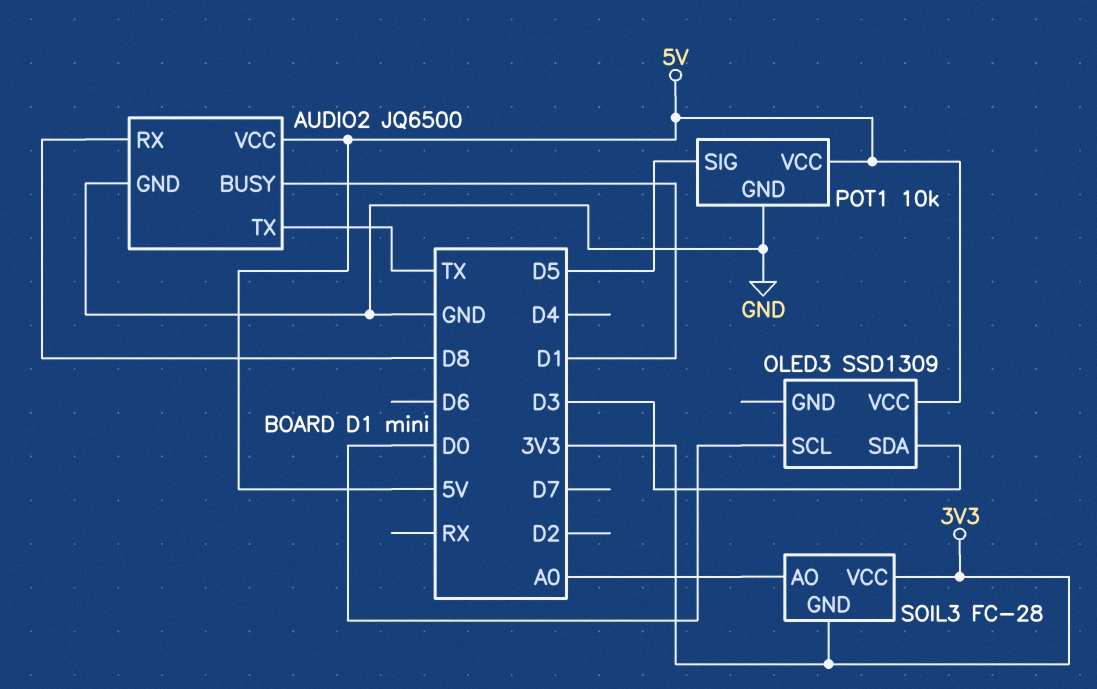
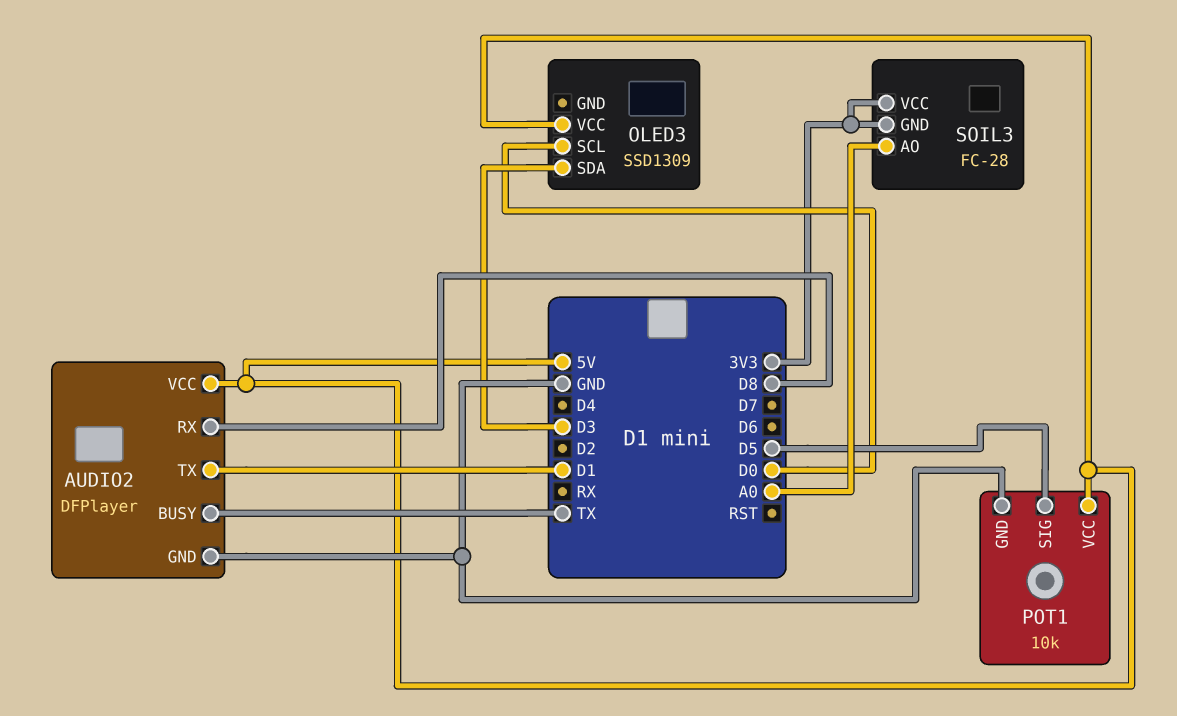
AUDIO2: JQ6500 -> DFPlayer
AUDIO2 pin BUSY: D1 -> TX
AUDIO2 pin TX: TX -> D1

